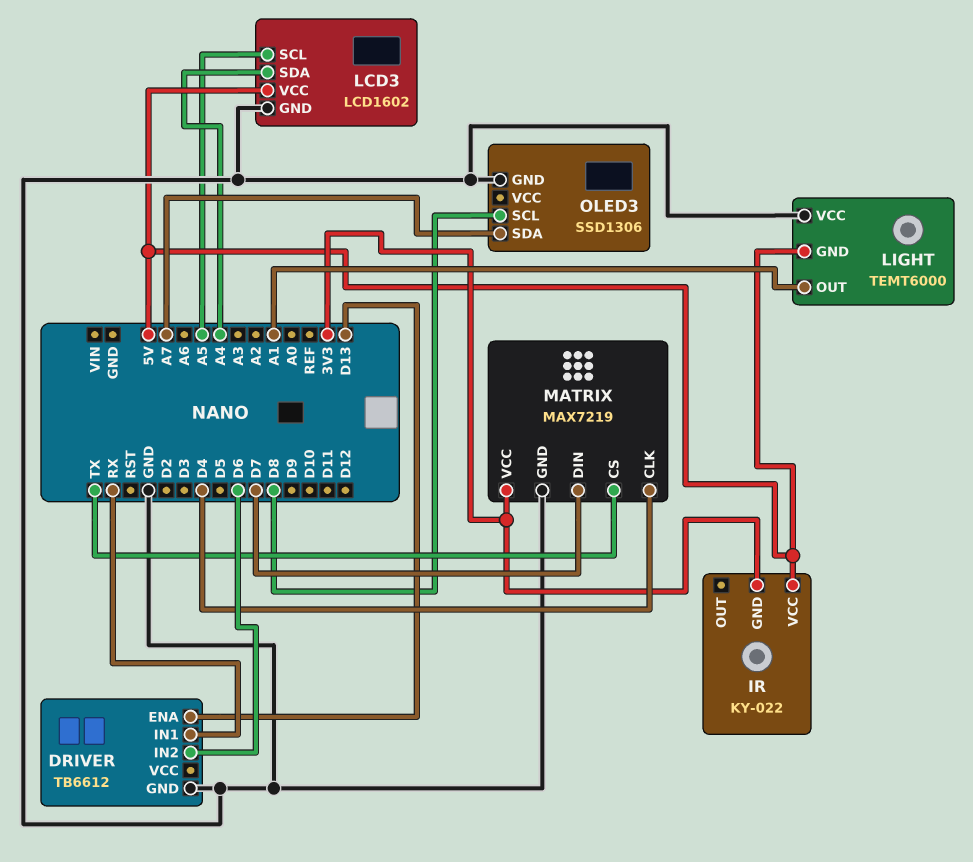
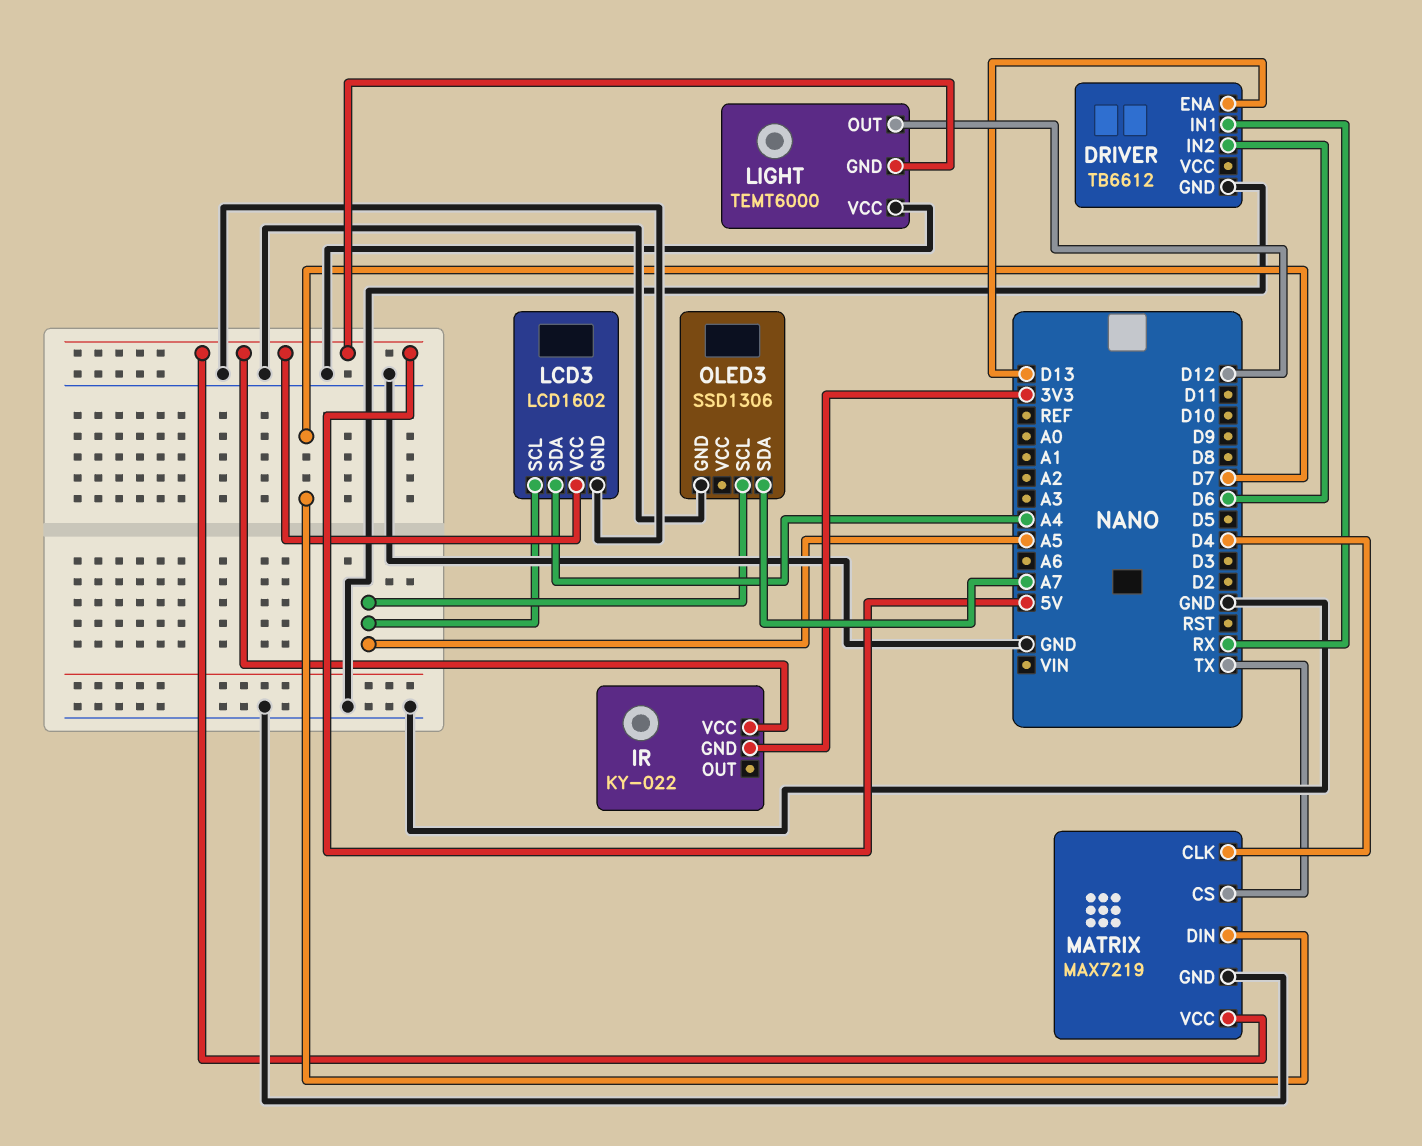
LIGHT pin OUT: A1 -> D12
MATRIX pin VCC: 3V3 -> 5V
OLED3 pin SCL: D8 -> A5

